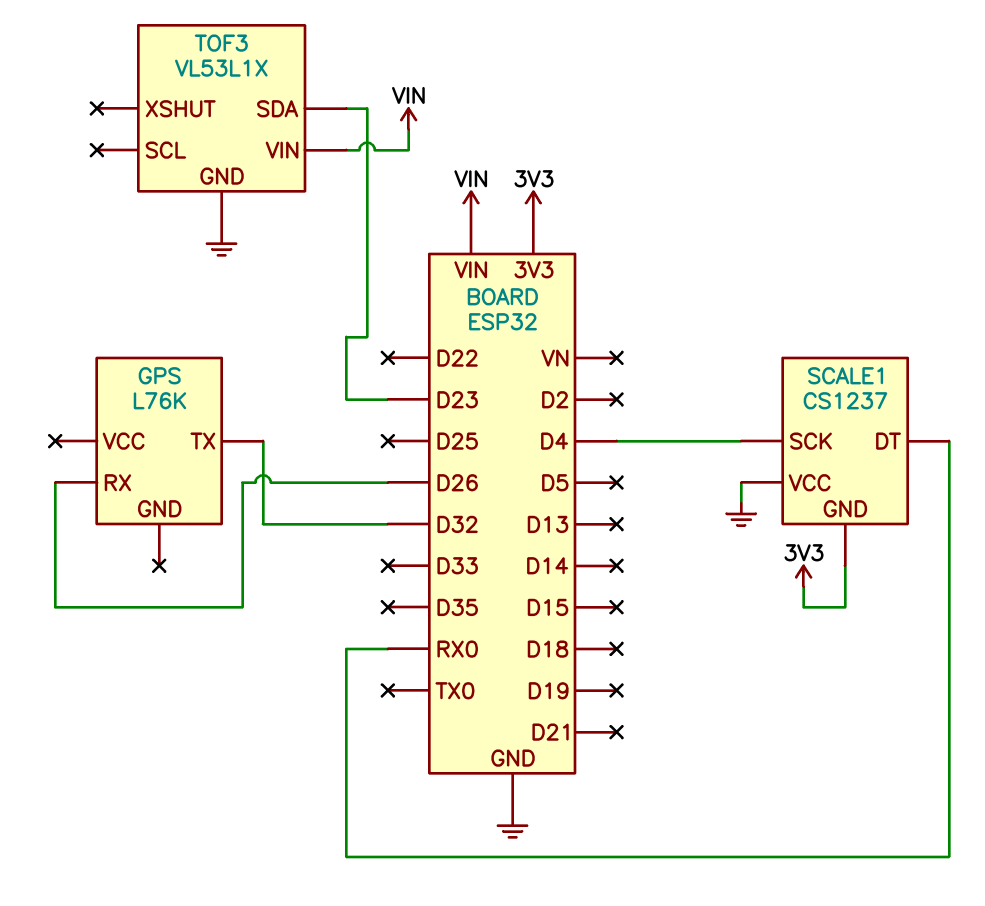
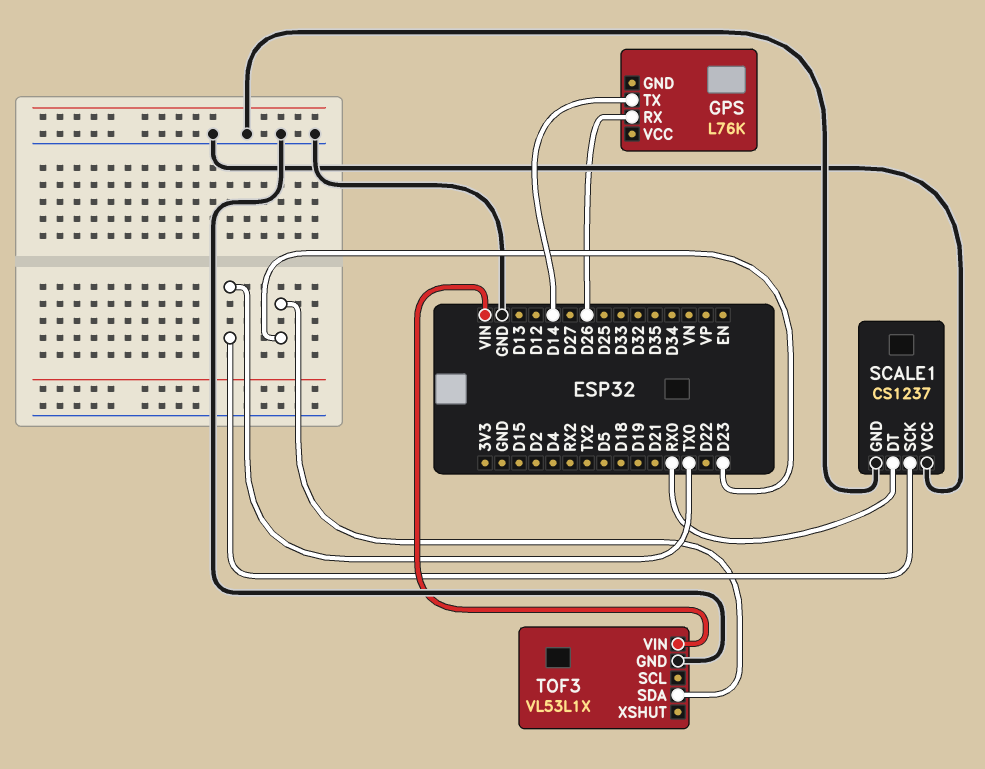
GPS pin TX: D32 -> D14
SCALE1 pin GND: 3V3 -> GND
SCALE1 pin SCK: D4 -> TX0

